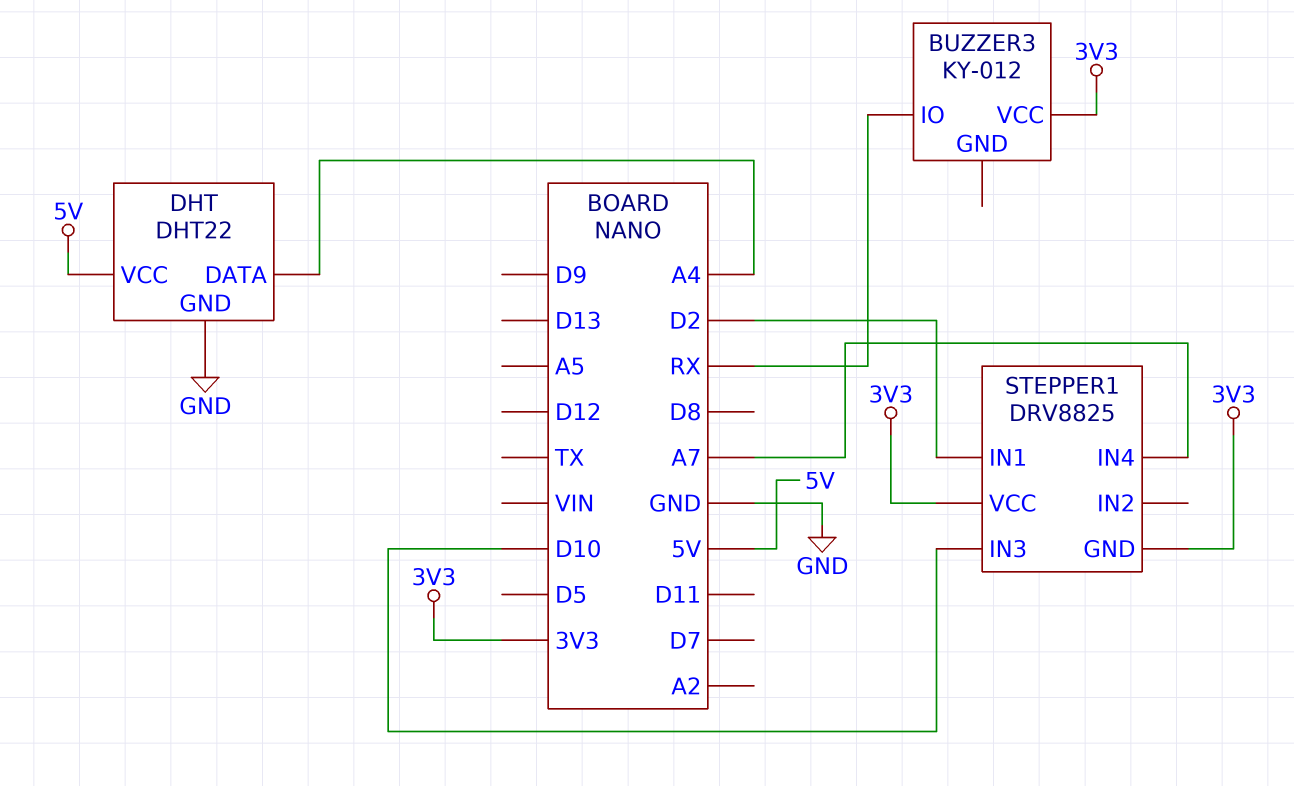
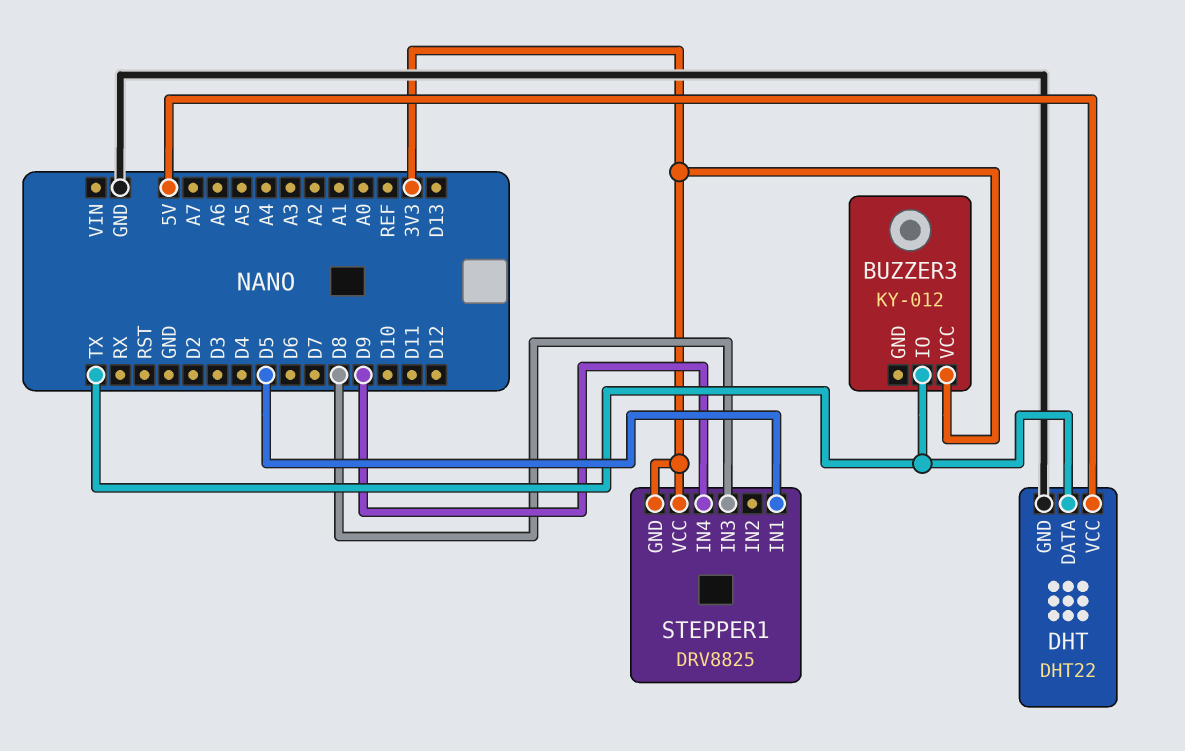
BUZZER3 pin IO: RX -> TX
DHT pin DATA: A4 -> TX
STEPPER1 pin IN1: D2 -> D5
STEPPER1 pin IN3: D10 -> D8
STEPPER1 pin IN4: A7 -> D9

